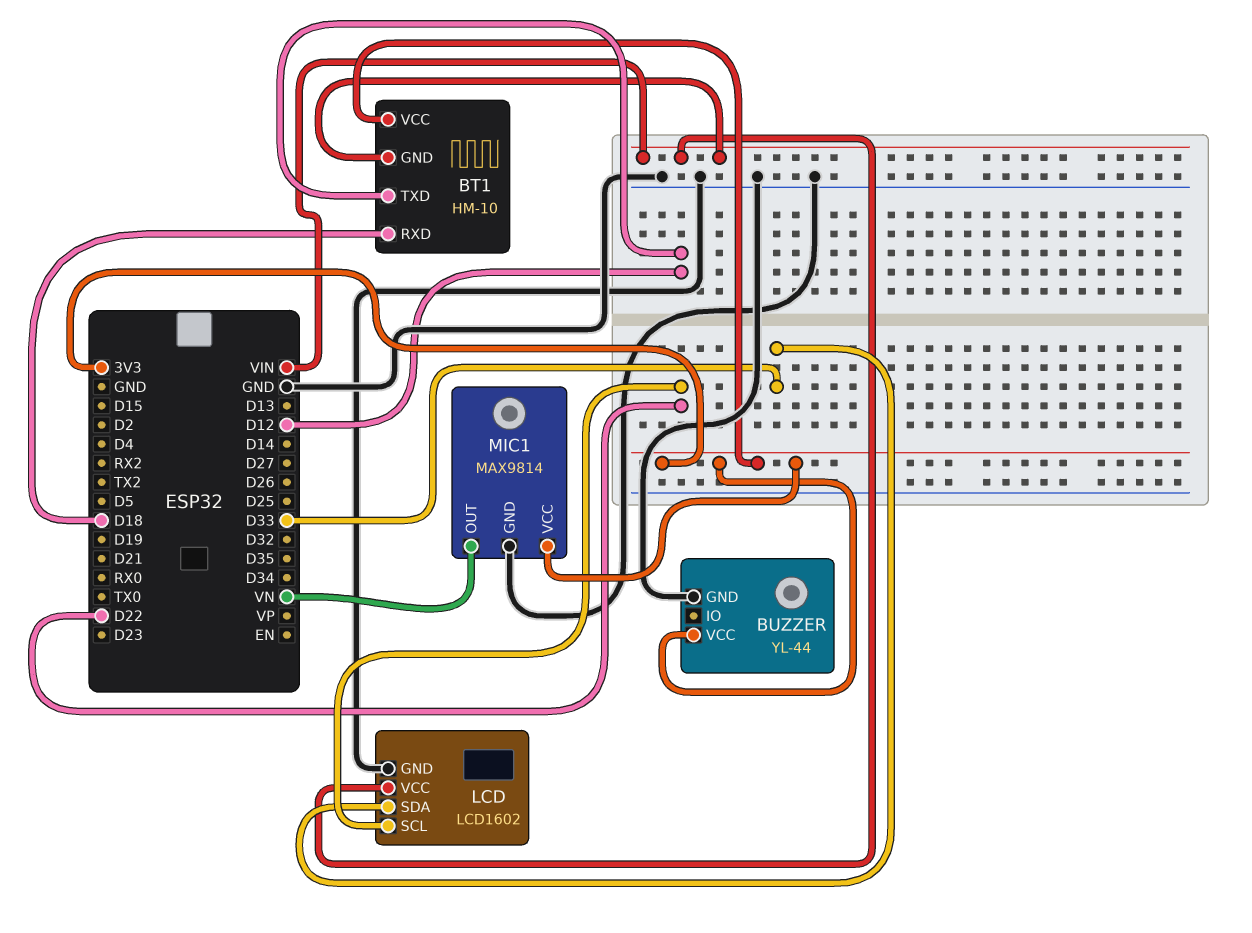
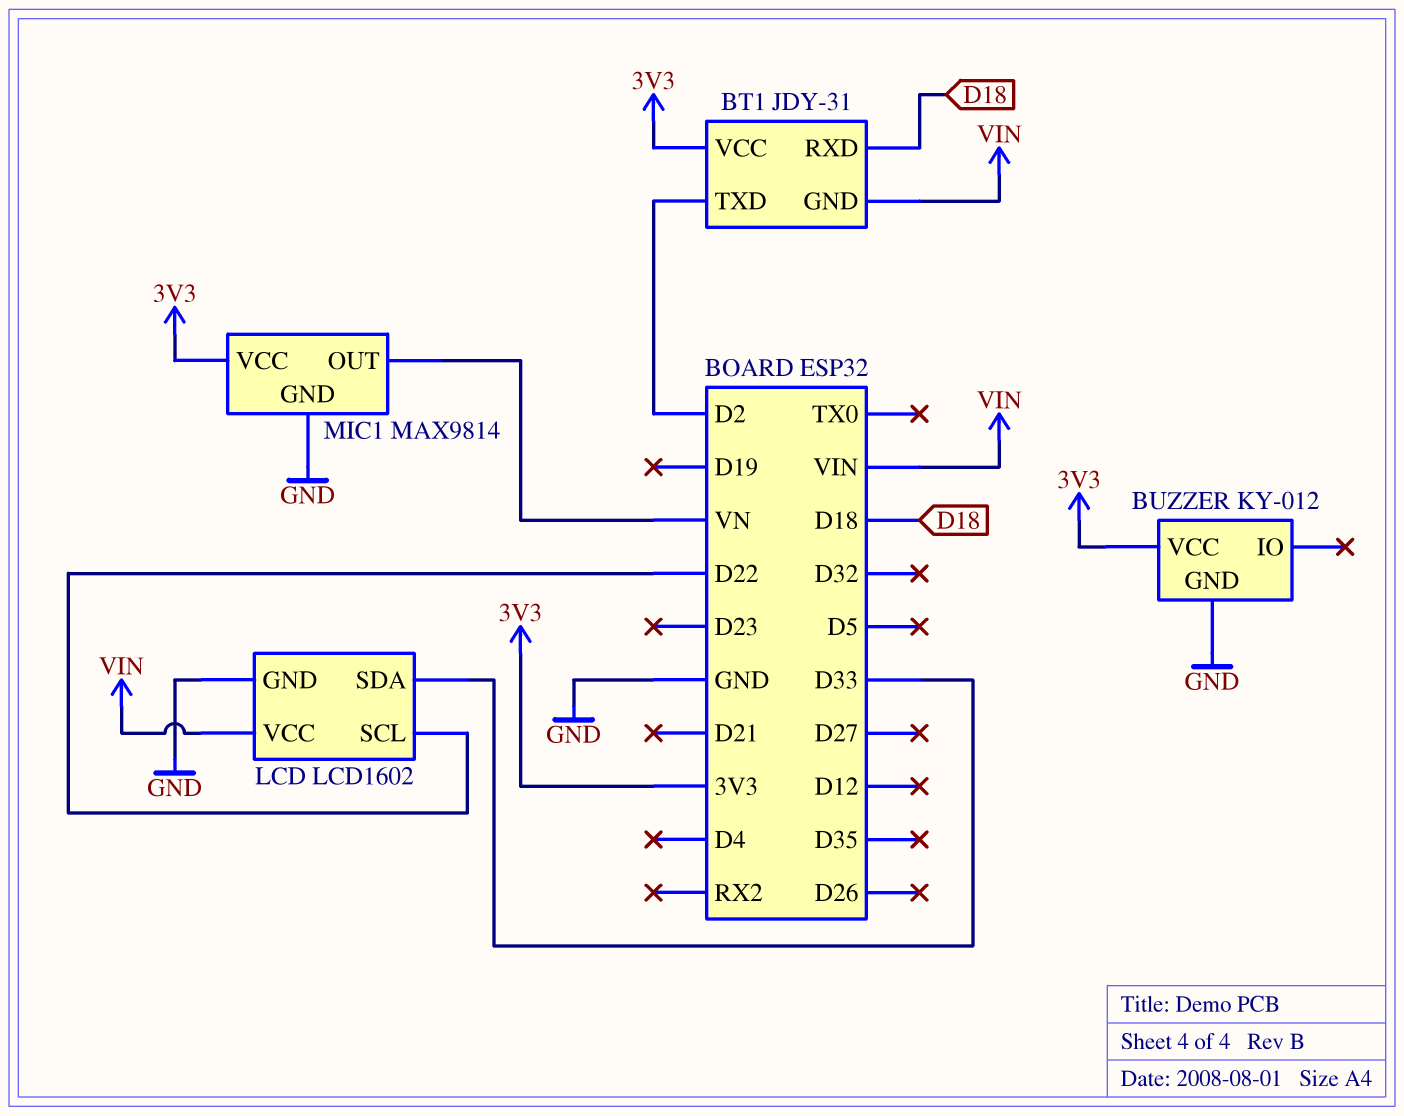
BT1: HM-10 -> JDY-31
BT1 pin TXD: D12 -> D2
BUZZER: YL-44 -> KY-012

